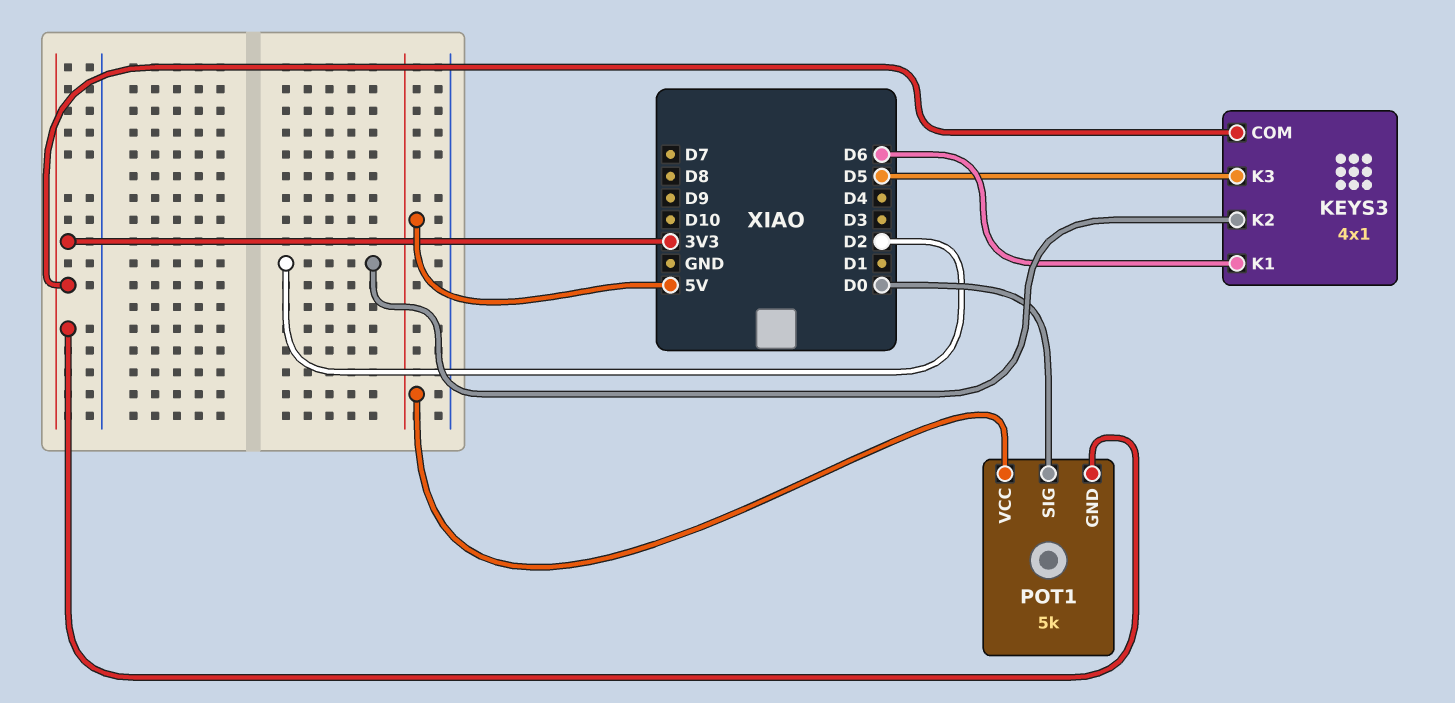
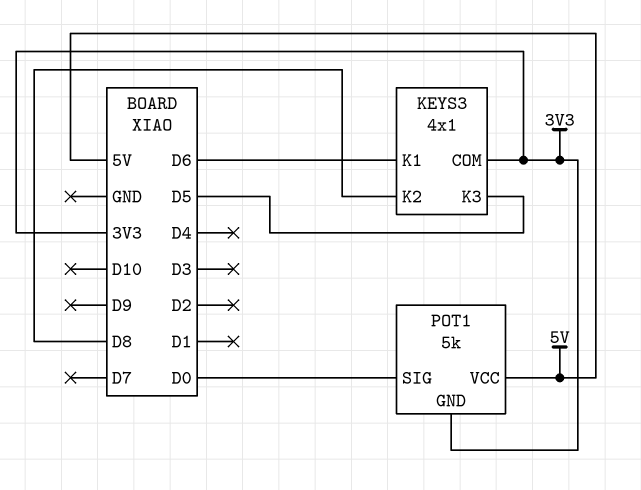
KEYS3 pin K2: D2 -> D8

